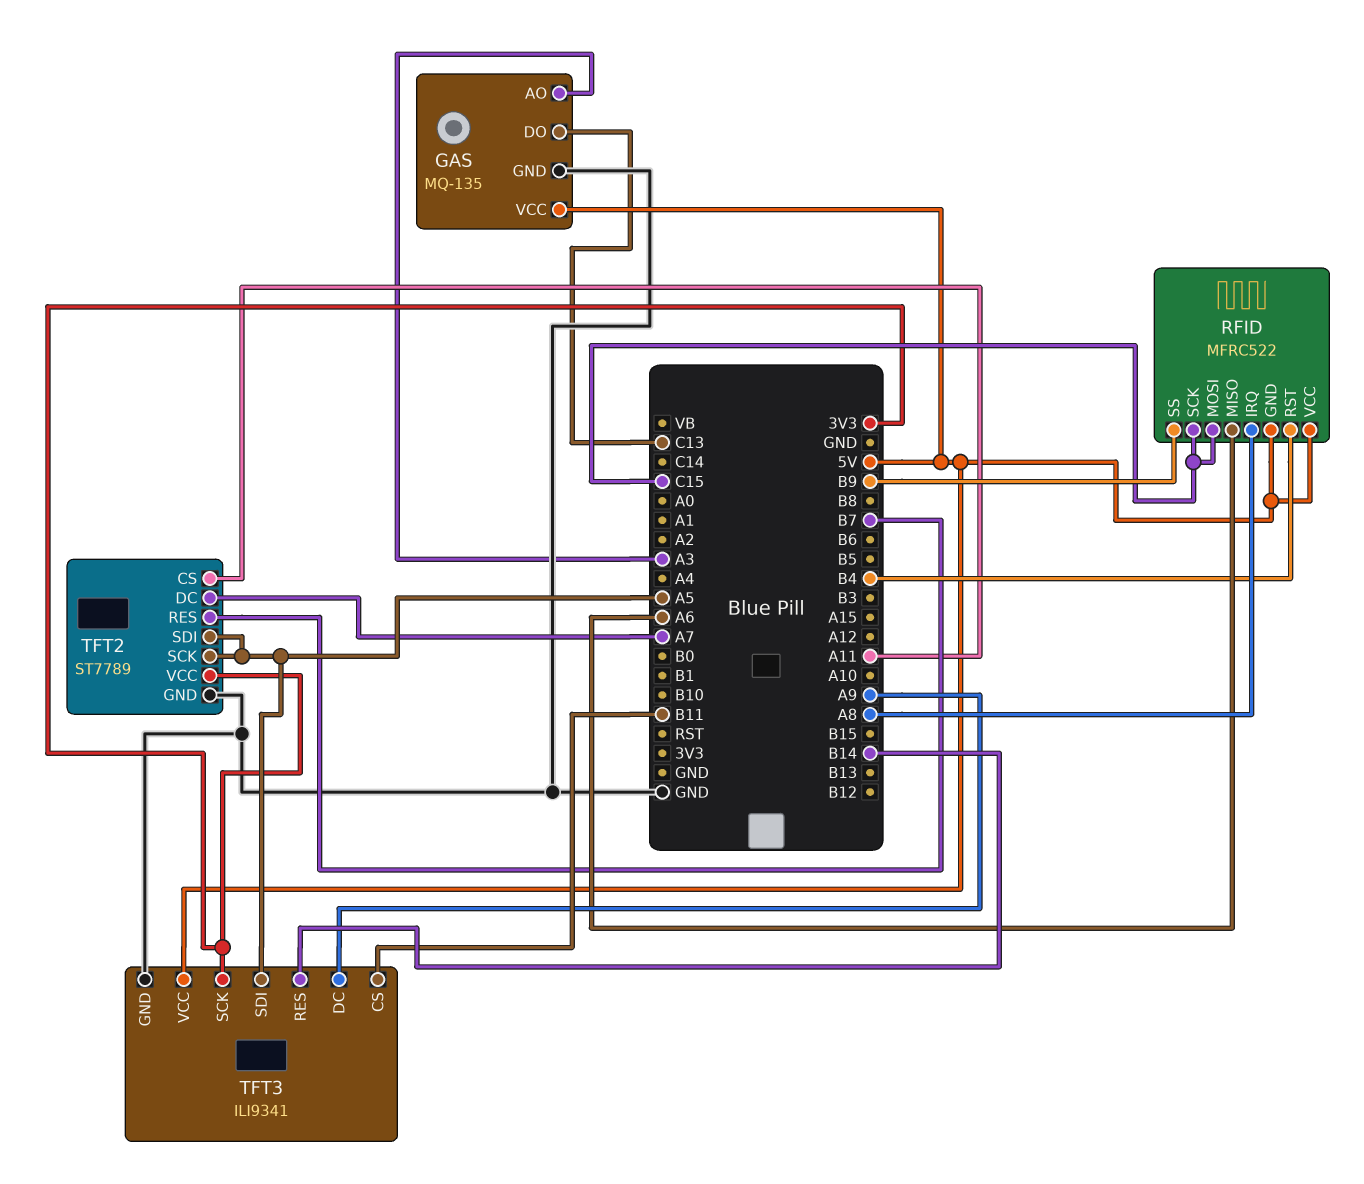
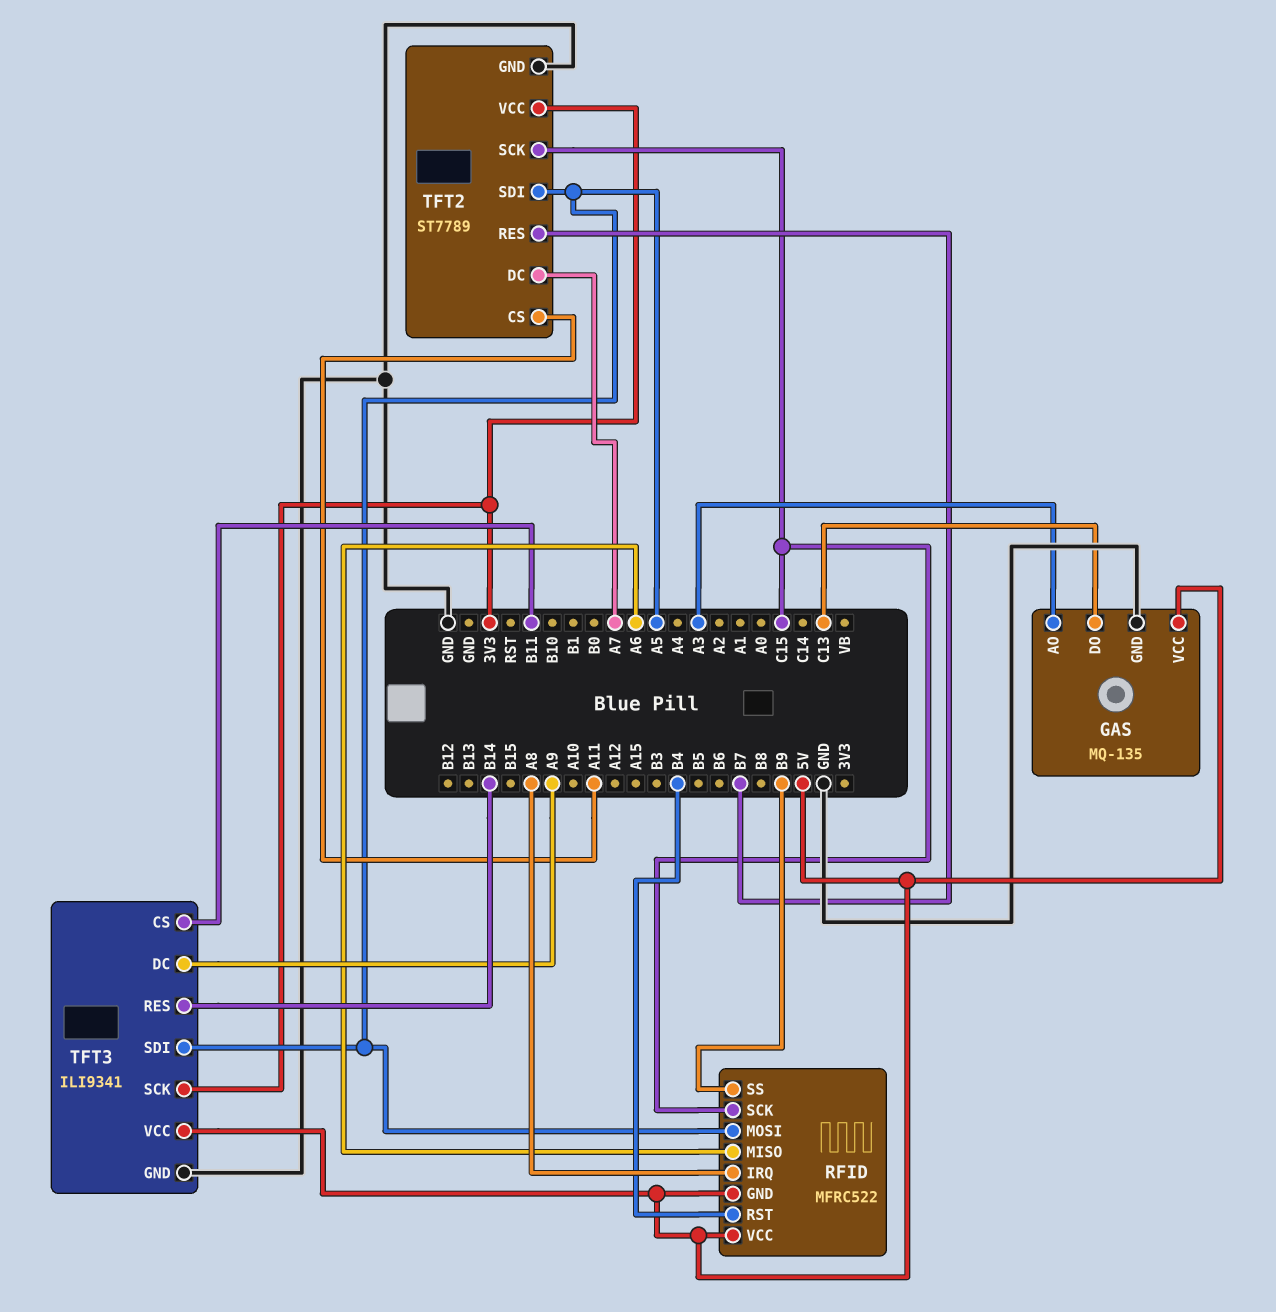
RFID pin MOSI: C15 -> A5
TFT2 pin SCK: A5 -> C15

